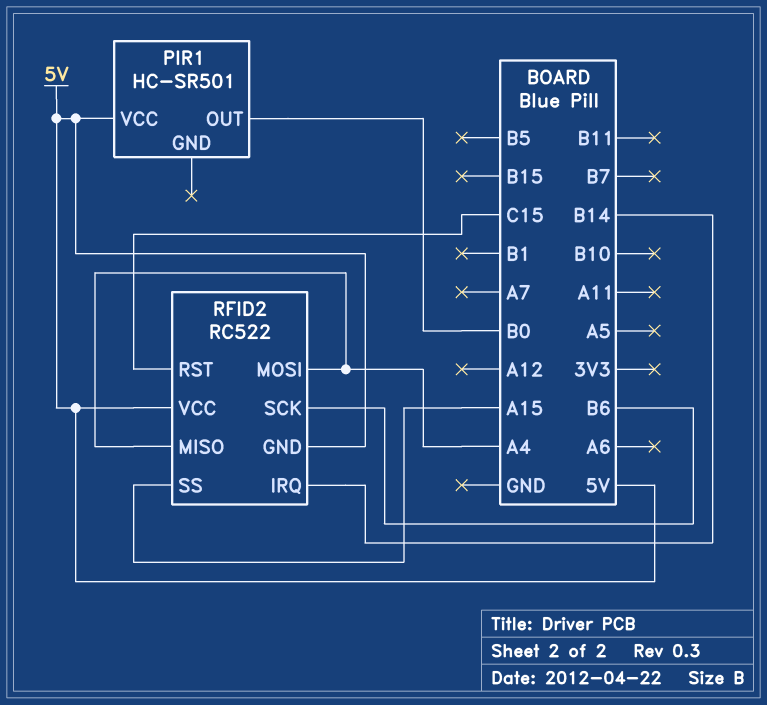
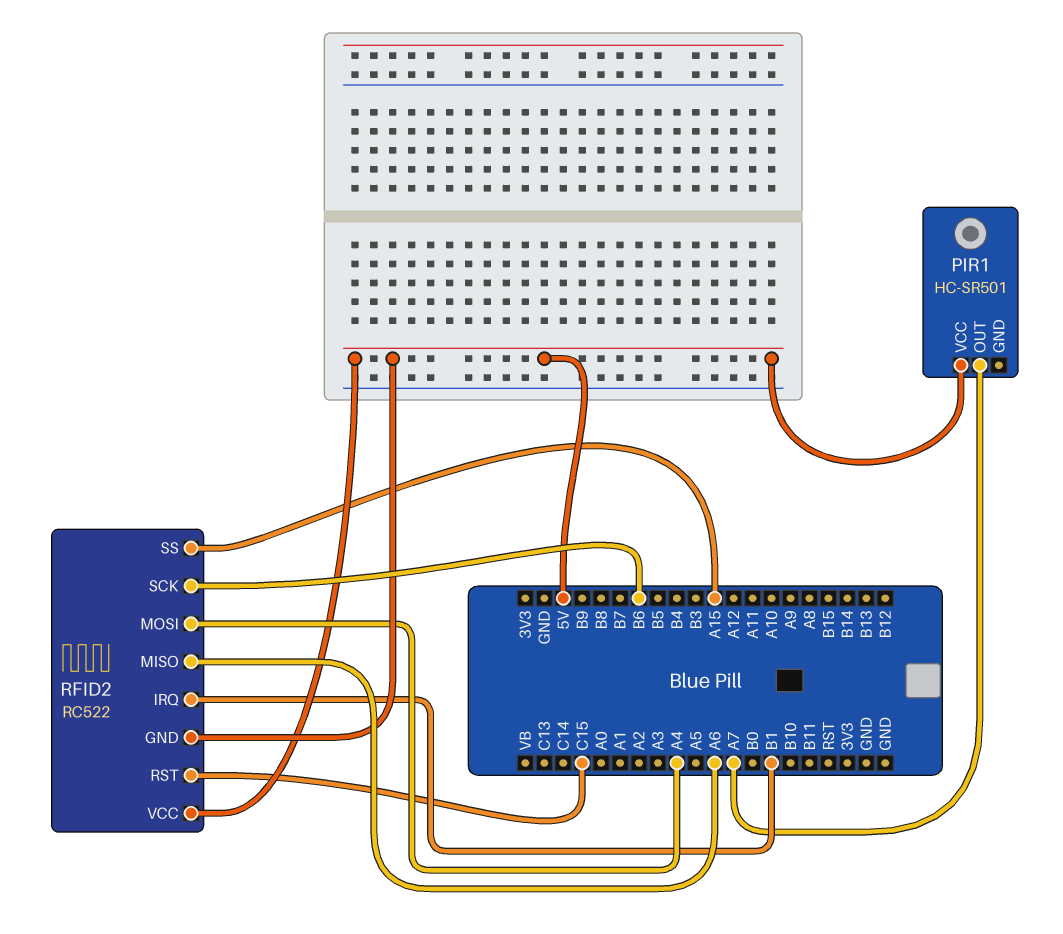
PIR1 pin OUT: B0 -> A7
RFID2 pin IRQ: B14 -> B1
RFID2 pin MISO: A4 -> A6

